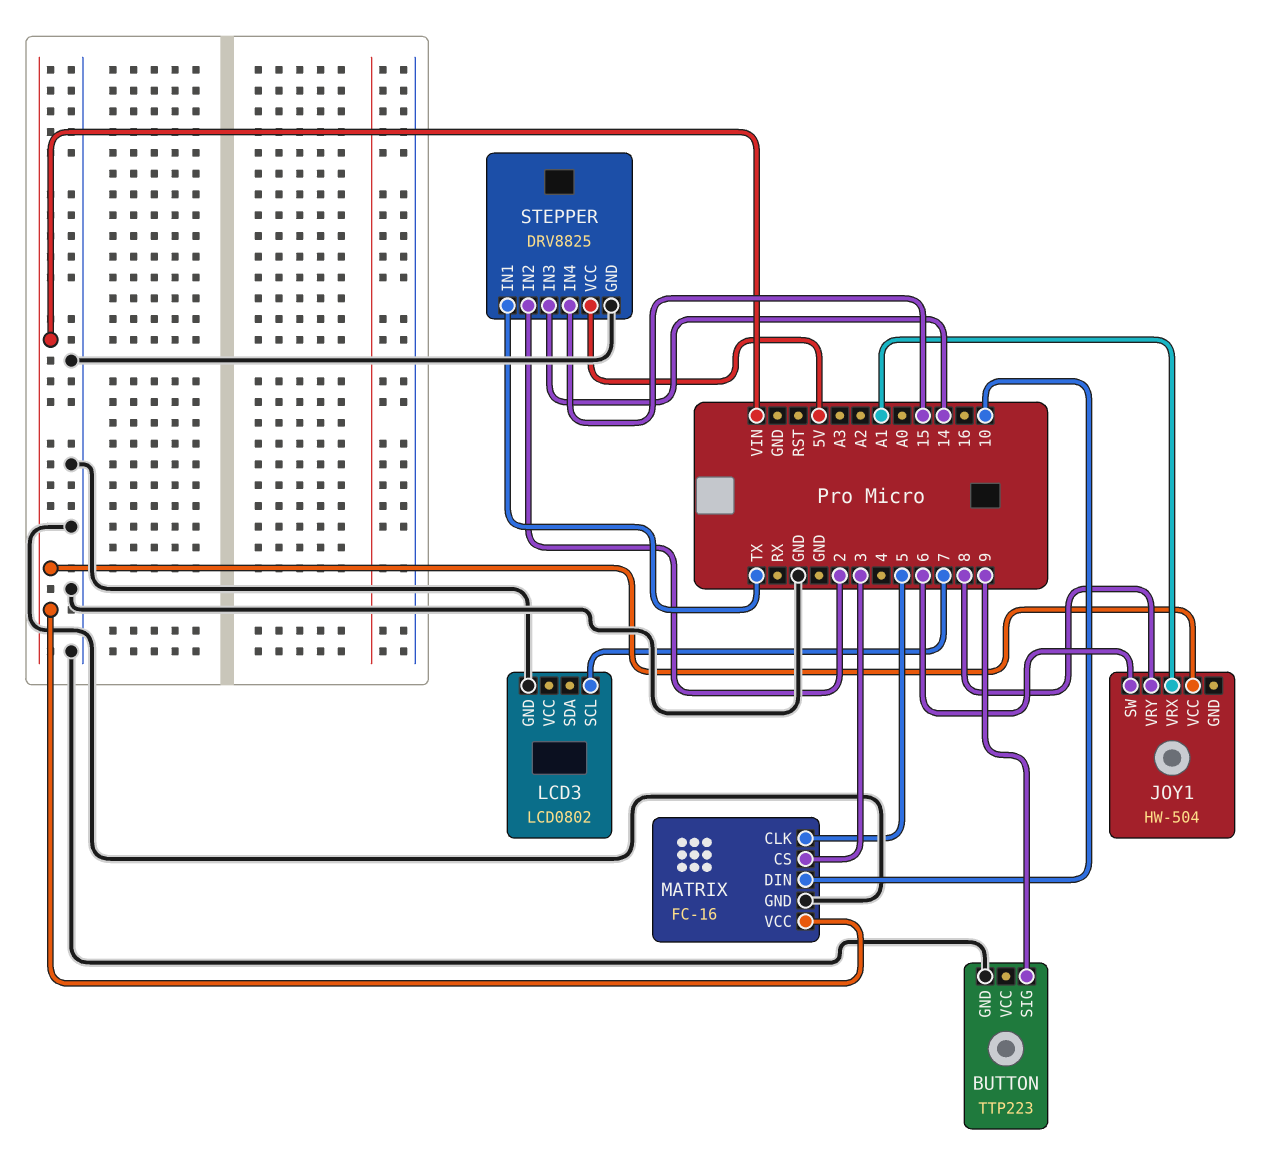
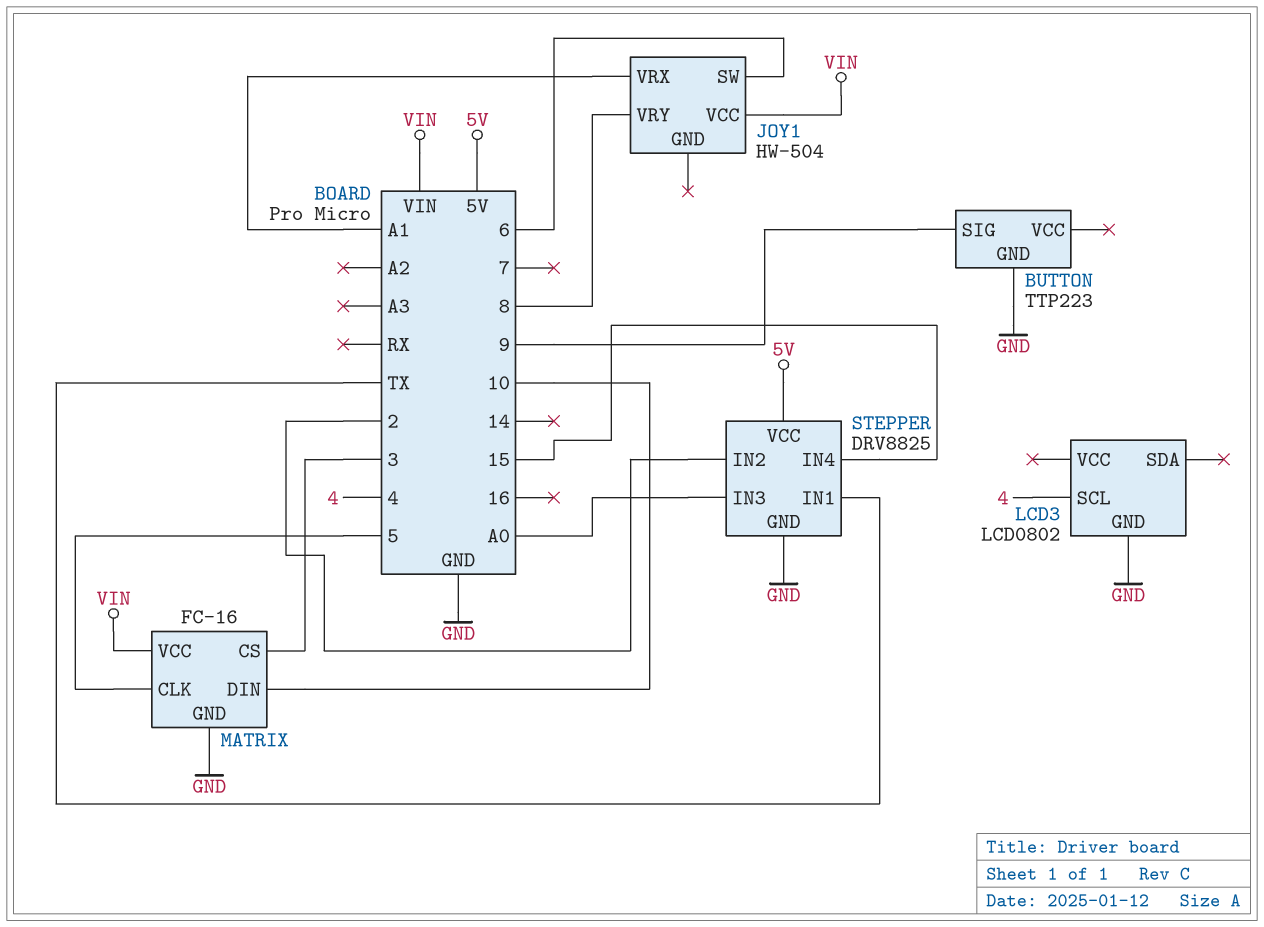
LCD3 pin SCL: 7 -> 4
STEPPER pin IN3: 14 -> A0

